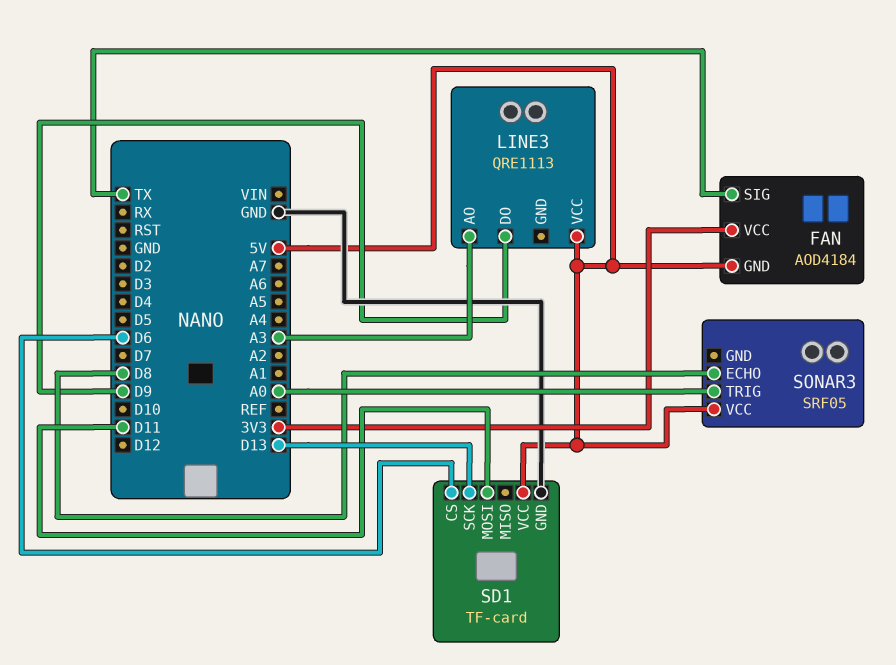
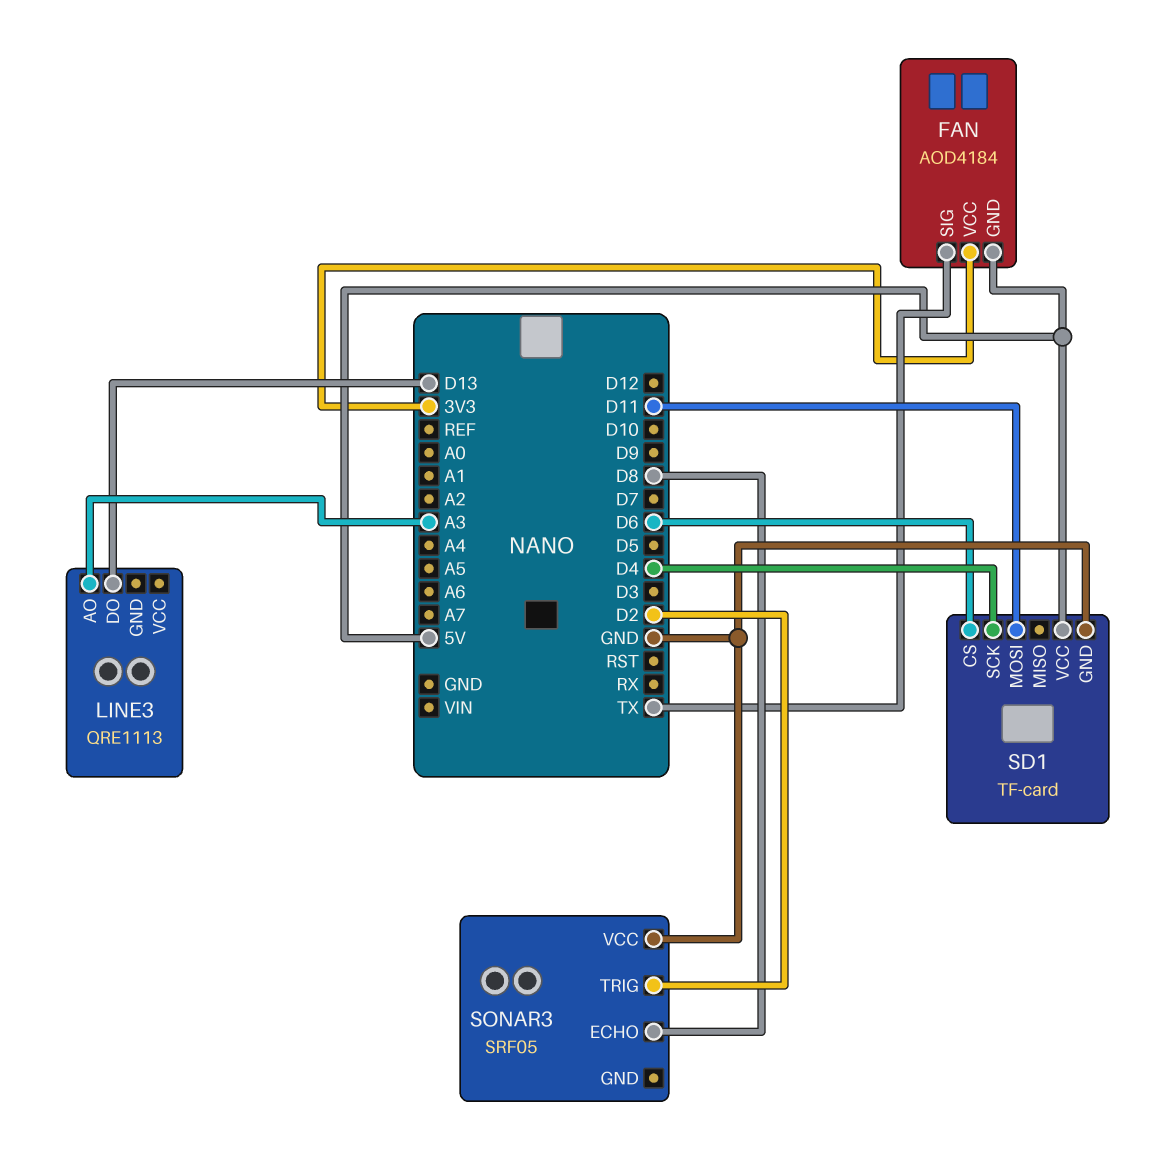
LINE3 pin DO: D9 -> D13
LINE3 pin VCC: 5V -> none
SD1 pin SCK: D13 -> D4
SONAR3 pin TRIG: A0 -> D2
SONAR3 pin VCC: 5V -> GND

